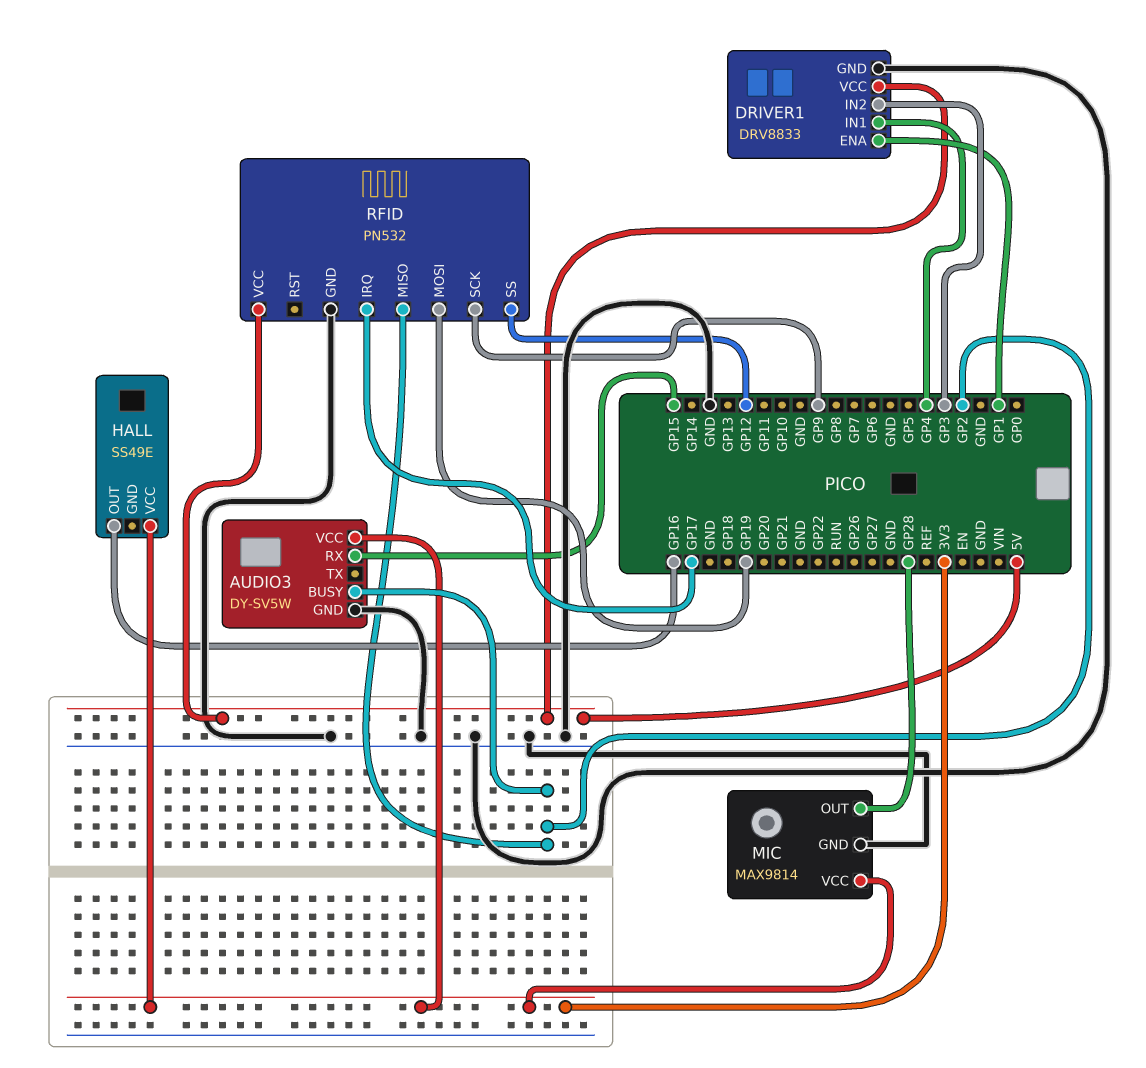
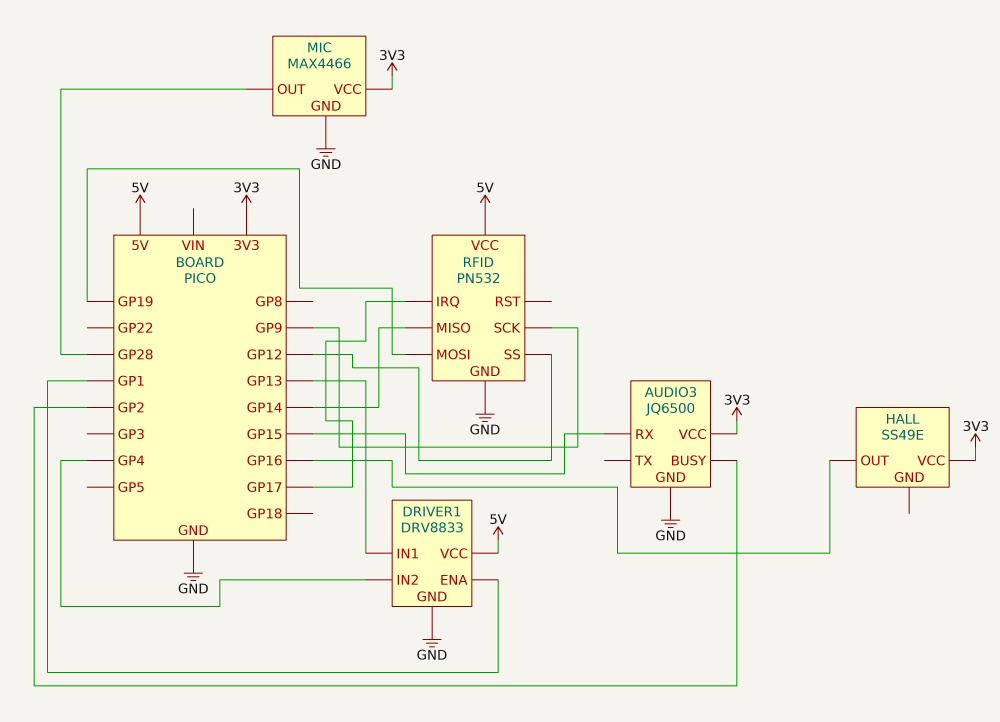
AUDIO3: DY-SV5W -> JQ6500
DRIVER1 pin IN1: GP4 -> GP13
DRIVER1 pin IN2: GP3 -> GP4
MIC: MAX9814 -> MAX4466
RFID pin MISO: GP2 -> GP14

